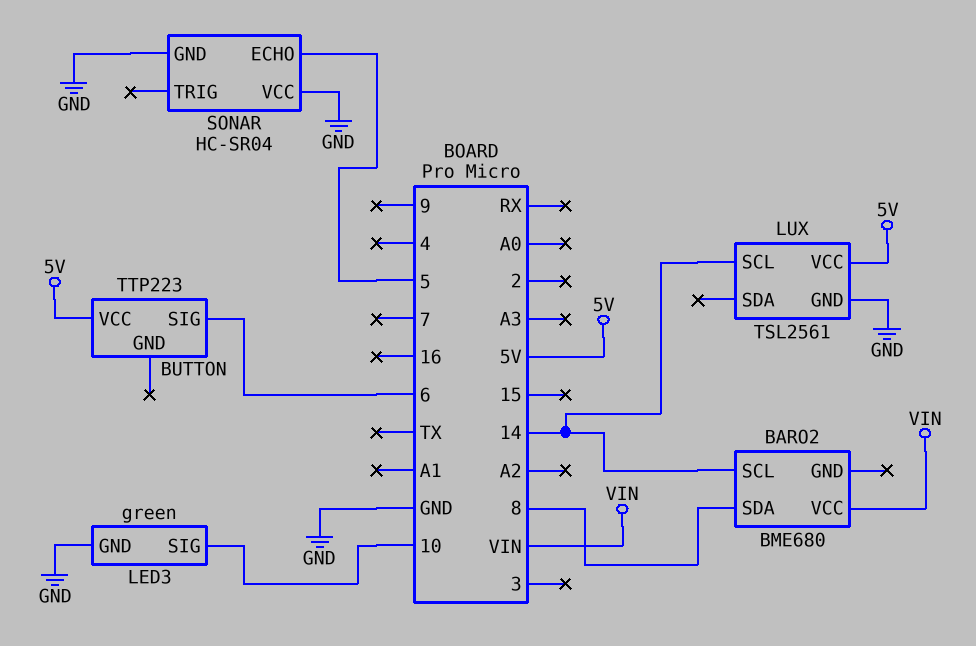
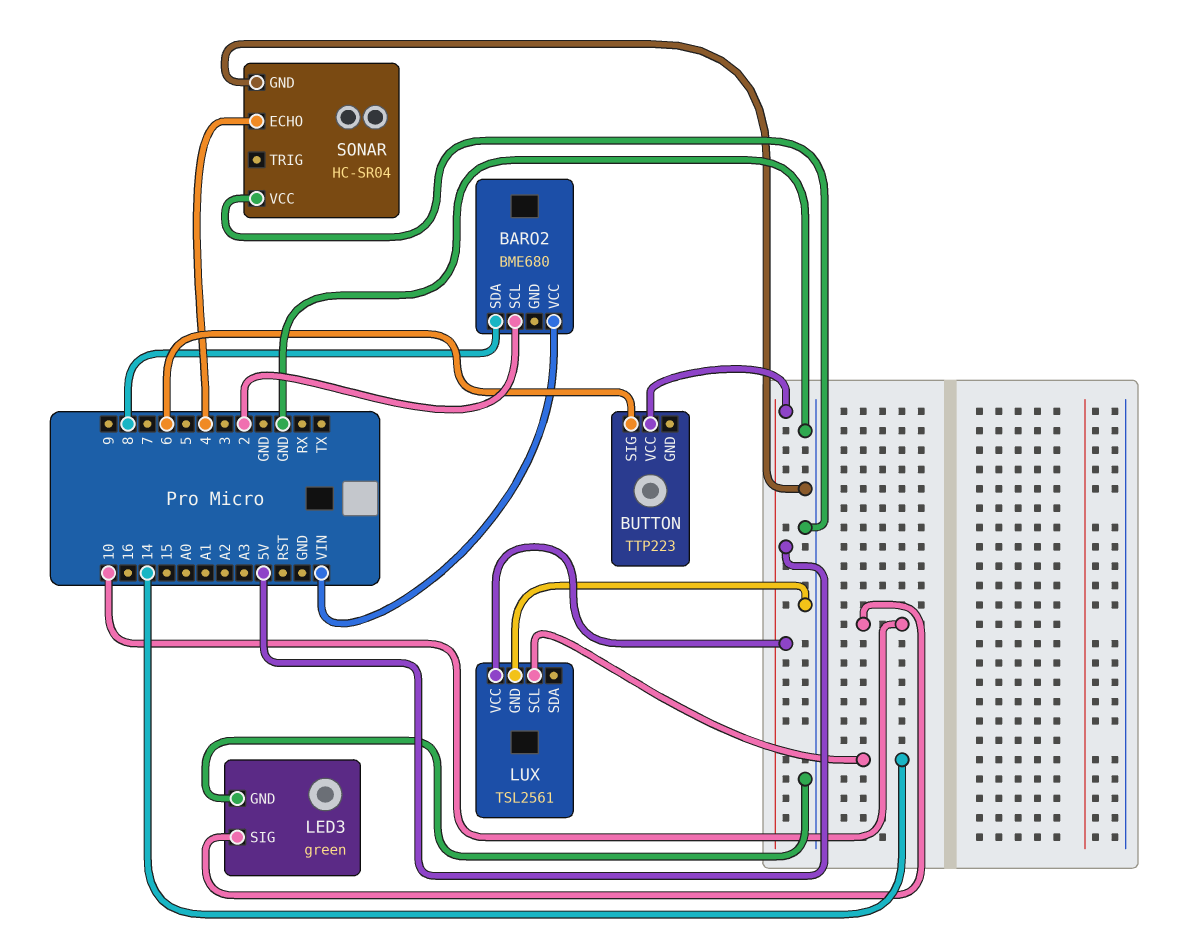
BARO2 pin SCL: 14 -> 2
SONAR pin ECHO: 5 -> 4

